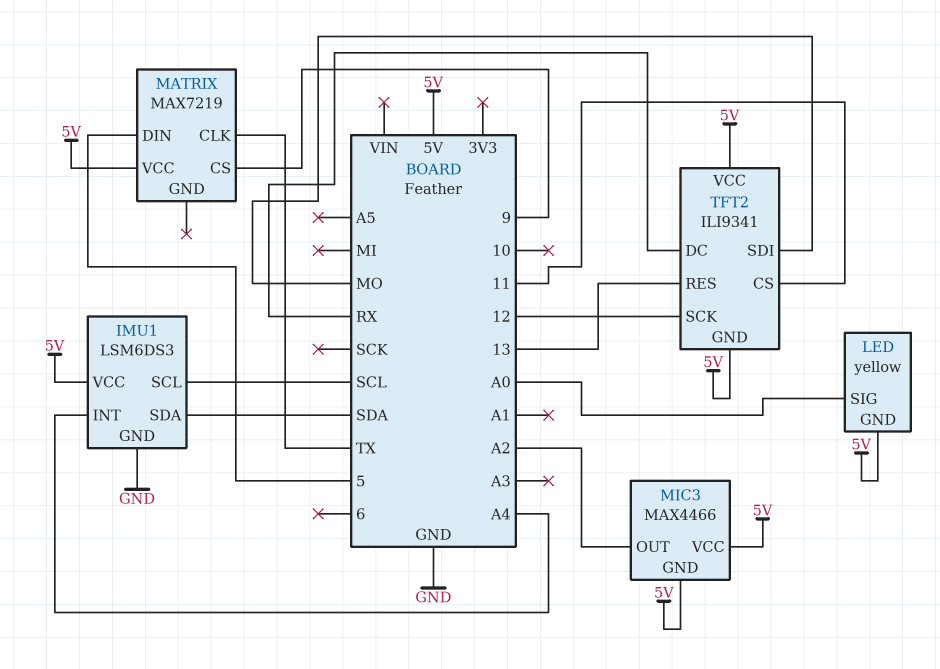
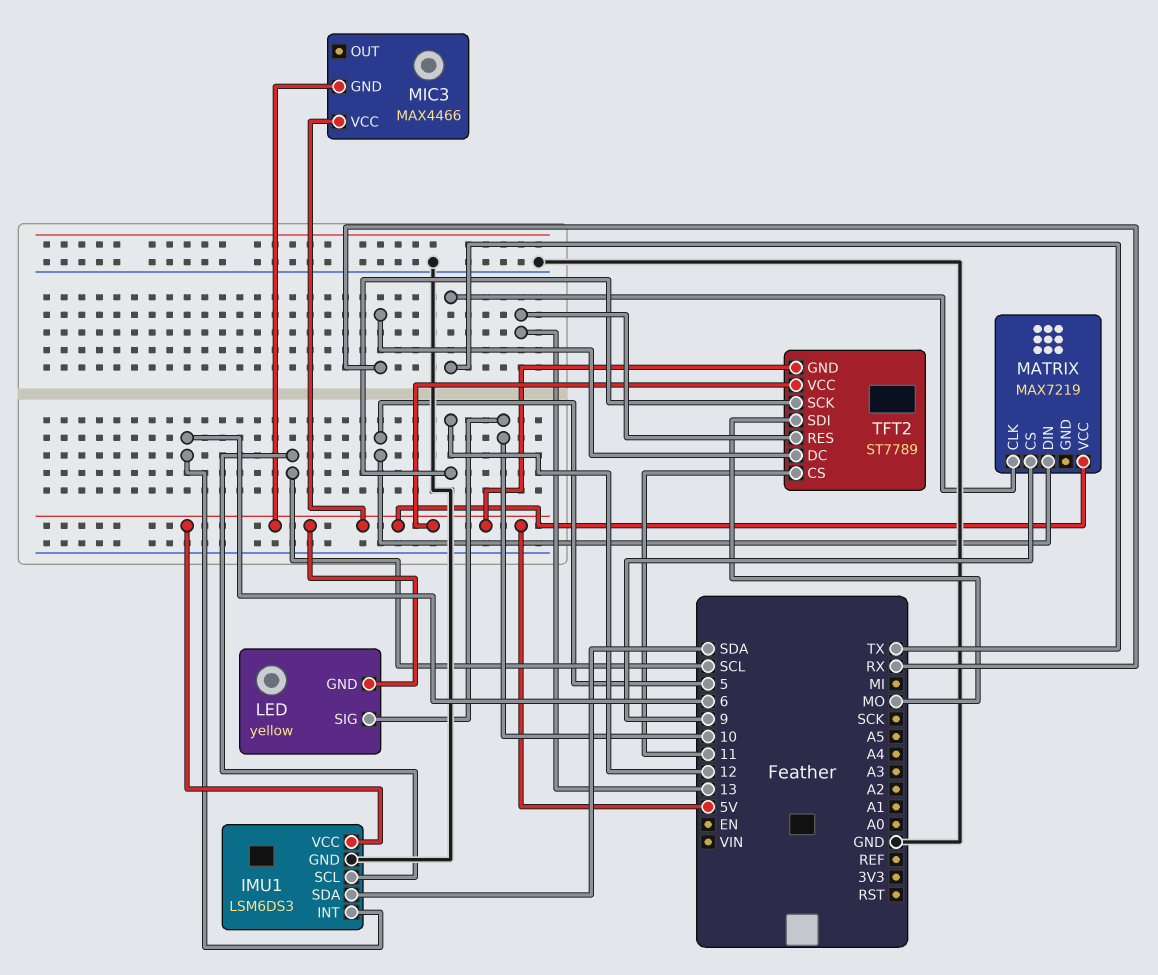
IMU1 pin INT: A4 -> 6
LED pin SIG: A0 -> 10
MIC3 pin OUT: A2 -> none
TFT2: ILI9341 -> ST7789

